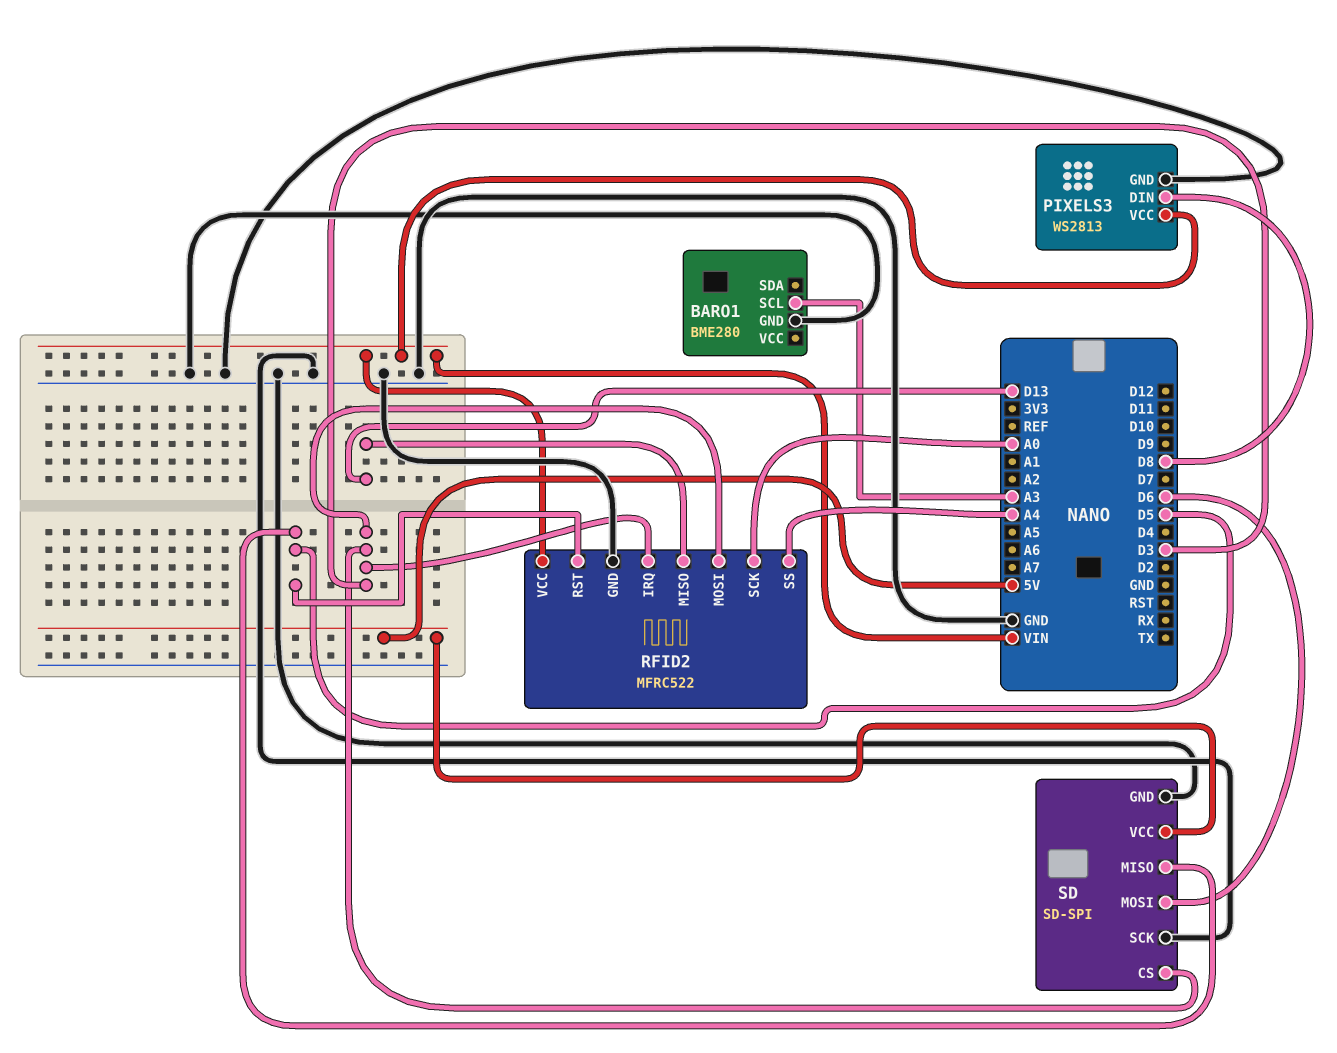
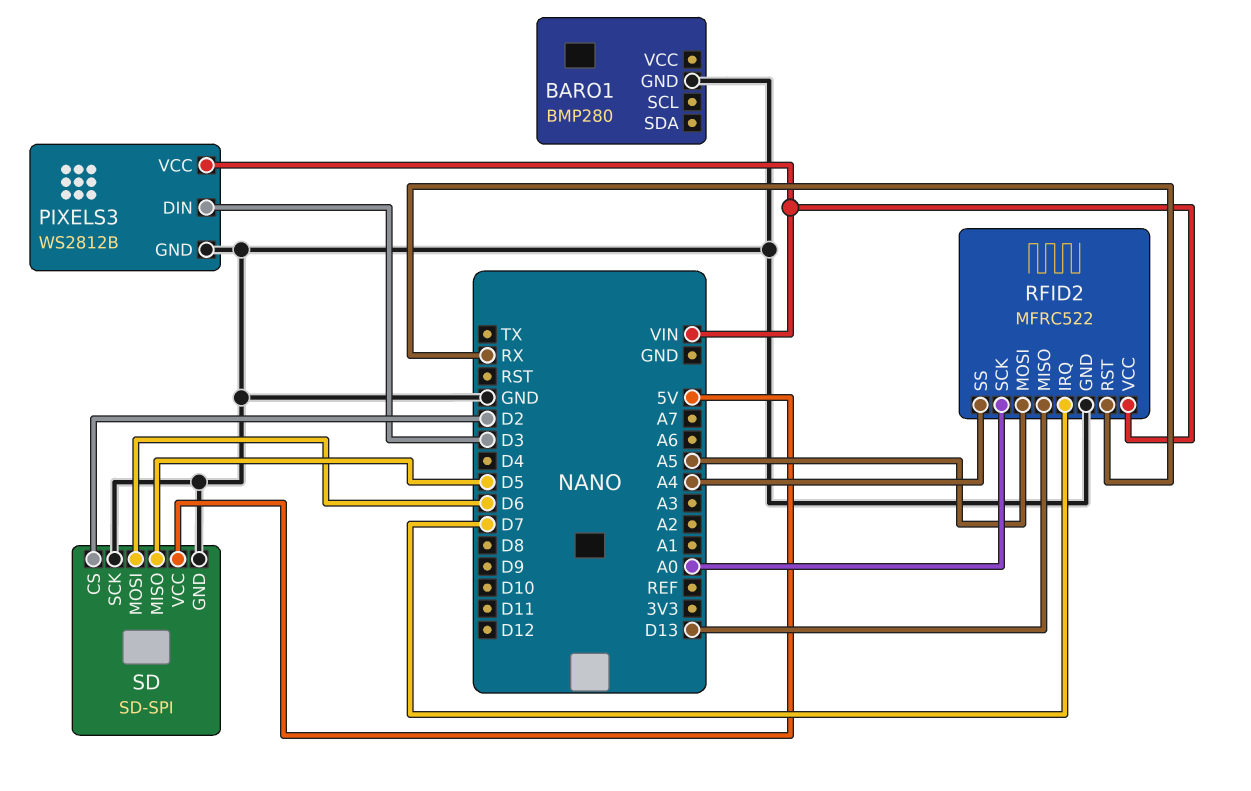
BARO1: BME280 -> BMP280
BARO1 pin SCL: A3 -> none
PIXELS3: WS2813 -> WS2812B
PIXELS3 pin DIN: D8 -> D3
RFID2 pin IRQ: D3 -> D7
RFID2 pin MOSI: D3 -> A5
RFID2 pin RST: D5 -> RX
SD pin CS: D3 -> D2

